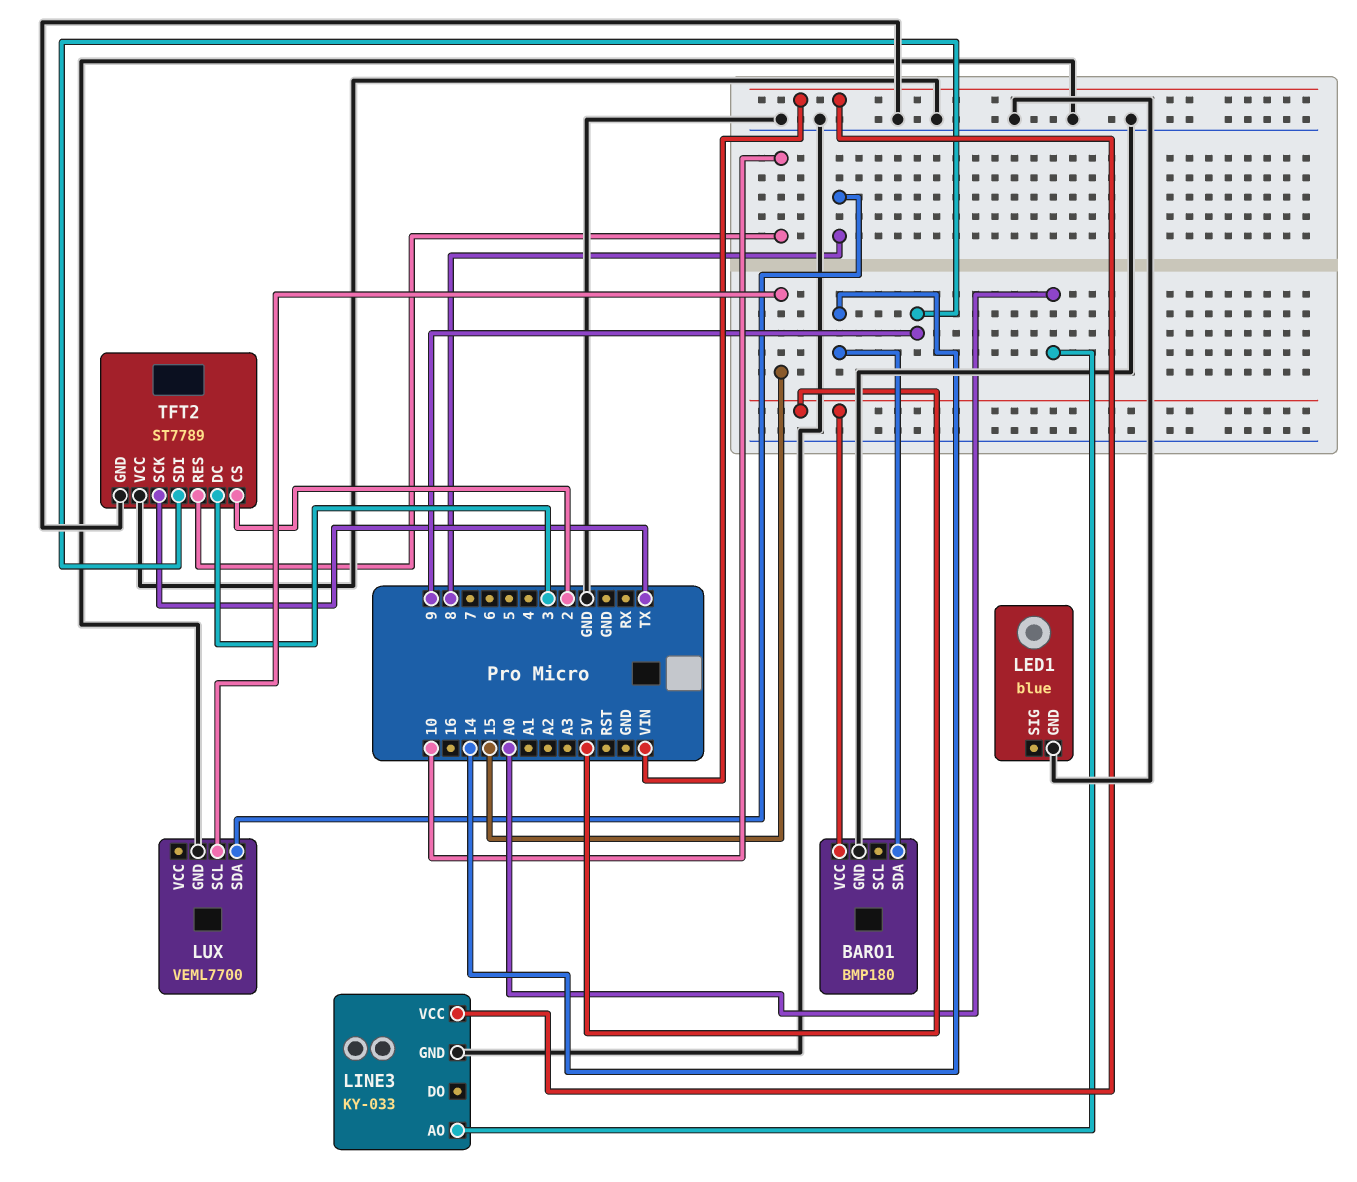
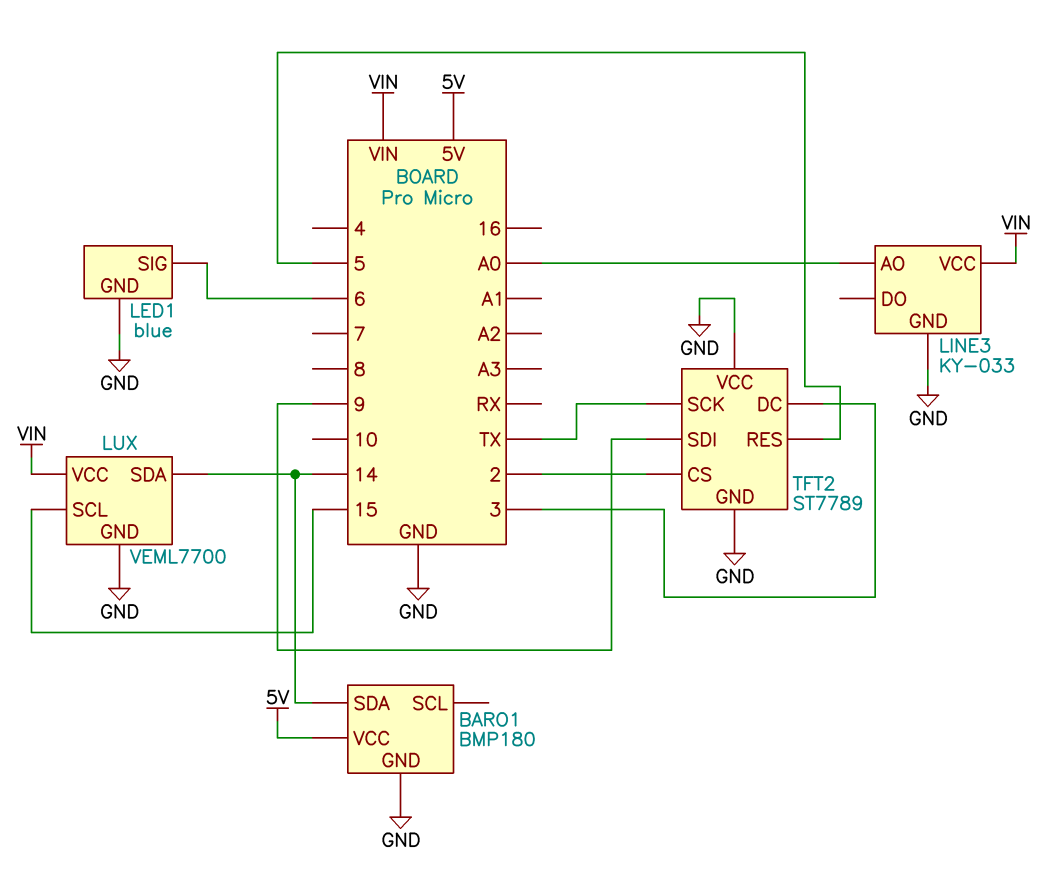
LED1 pin SIG: none -> 6
LUX pin SDA: 8 -> 14
LUX pin VCC: none -> VIN
TFT2 pin RES: 10 -> 5

